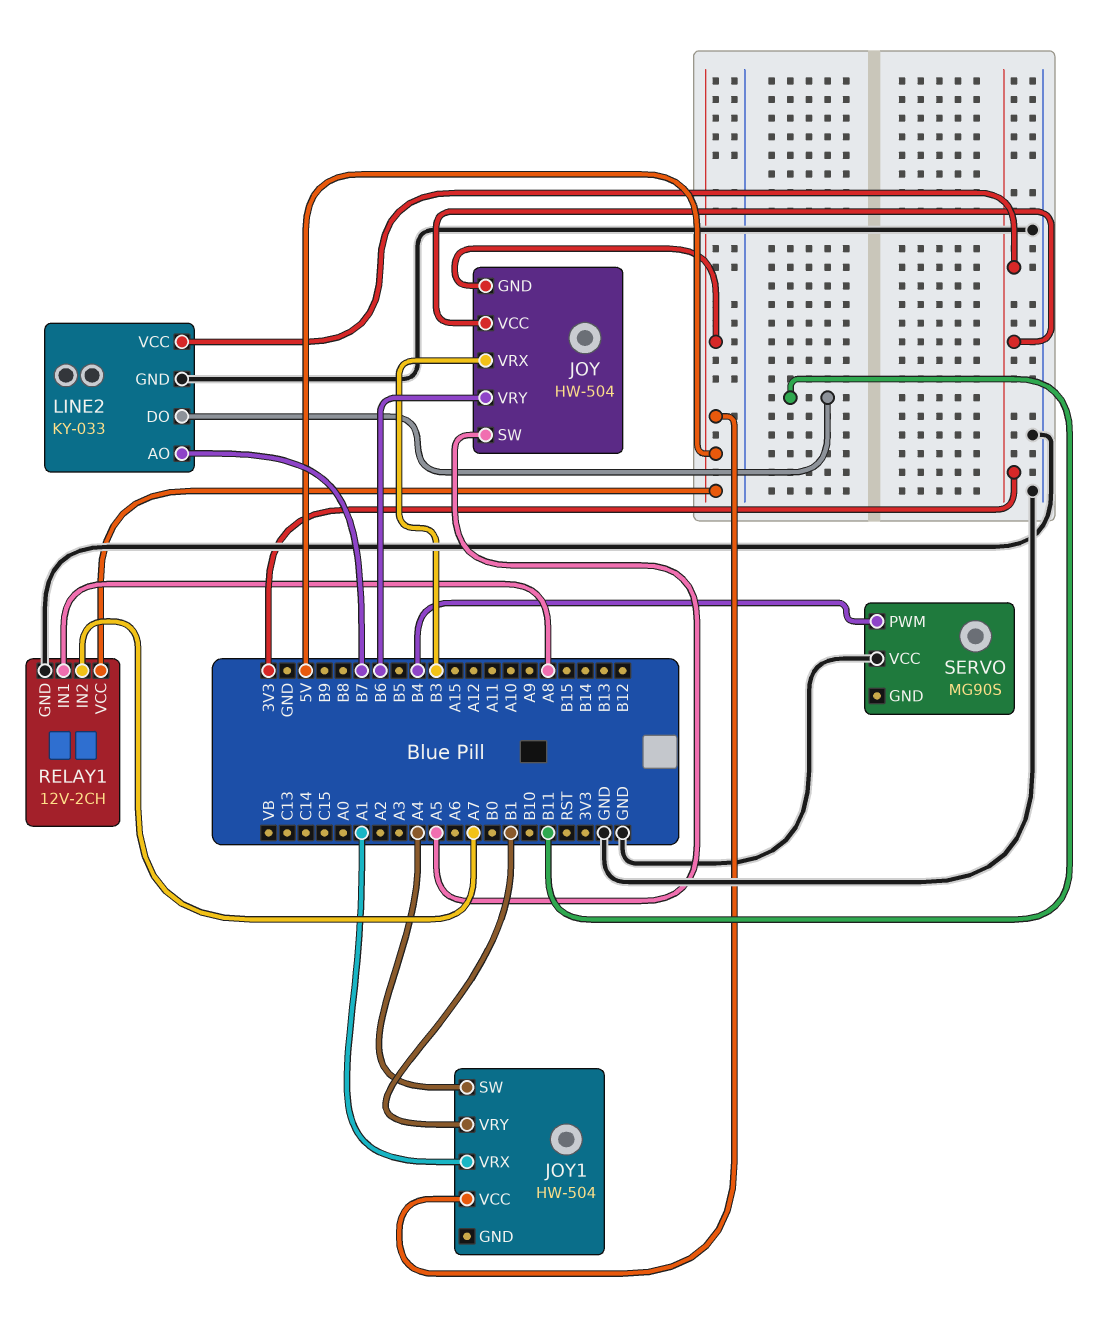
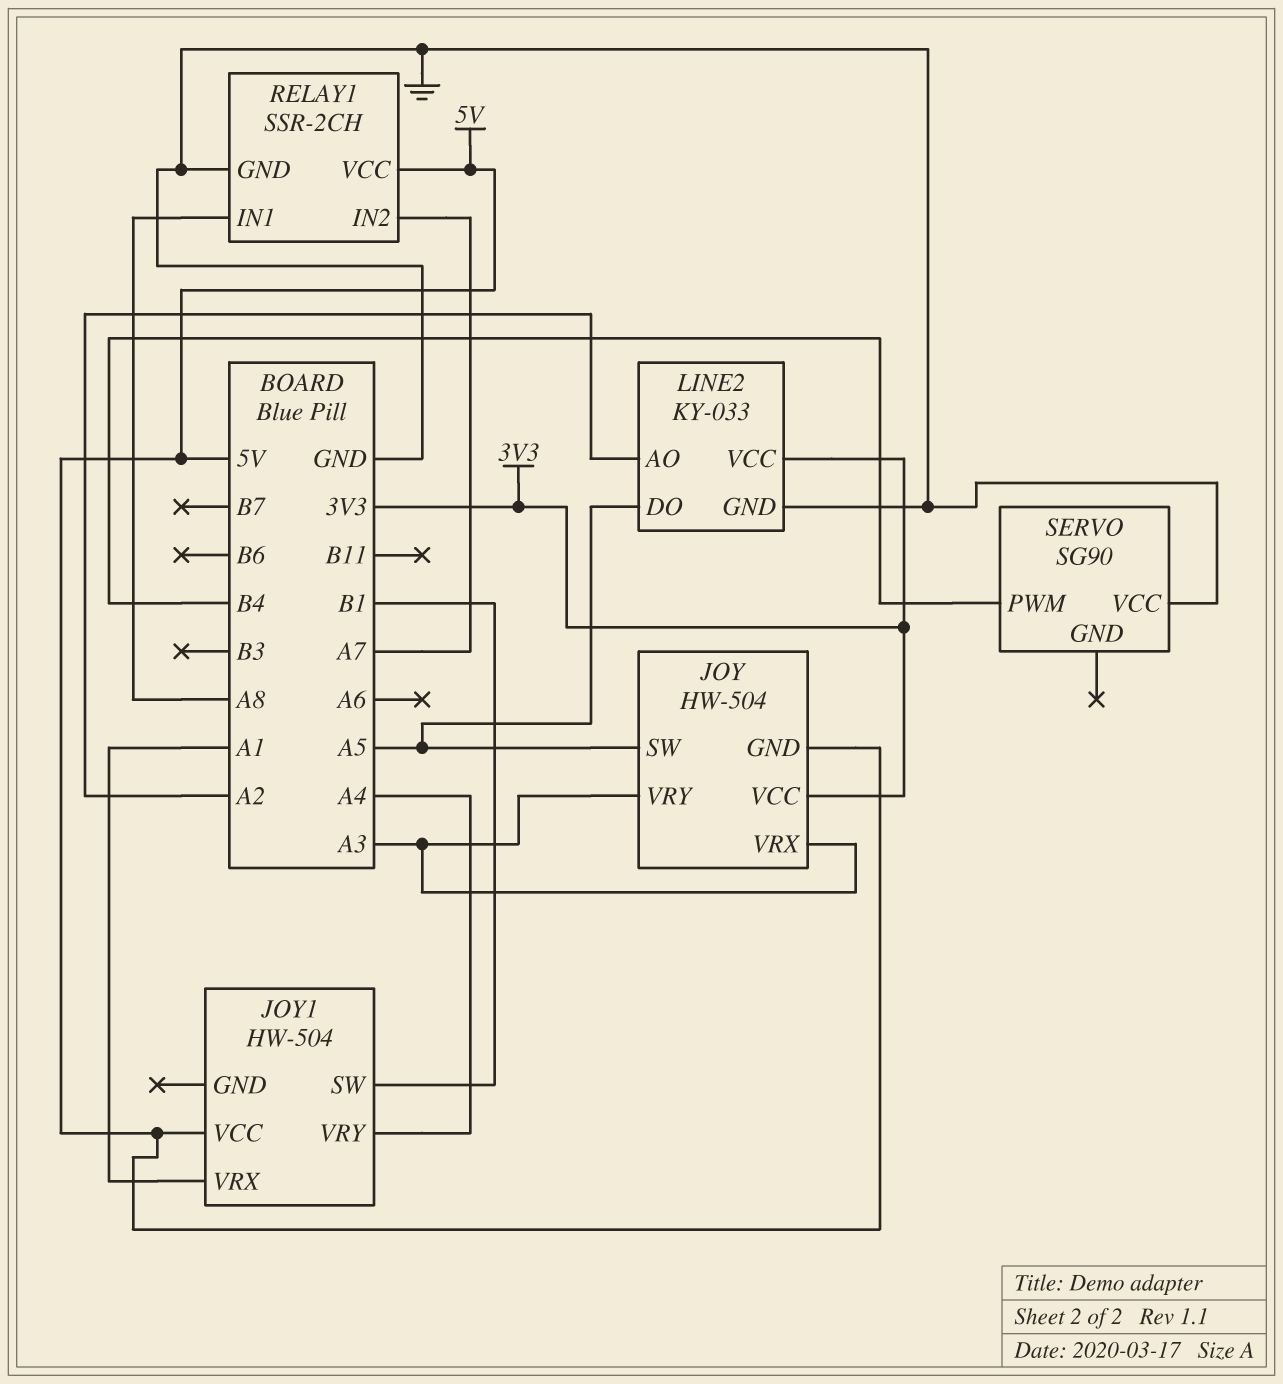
JOY pin VRX: B3 -> A3
JOY pin VRY: B6 -> A3
JOY1 pin SW: A4 -> B1
JOY1 pin VRY: B1 -> A4
LINE2 pin AO: B7 -> A2
LINE2 pin DO: B11 -> A5
RELAY1: 12V-2CH -> SSR-2CH
SERVO: MG90S -> SG90

